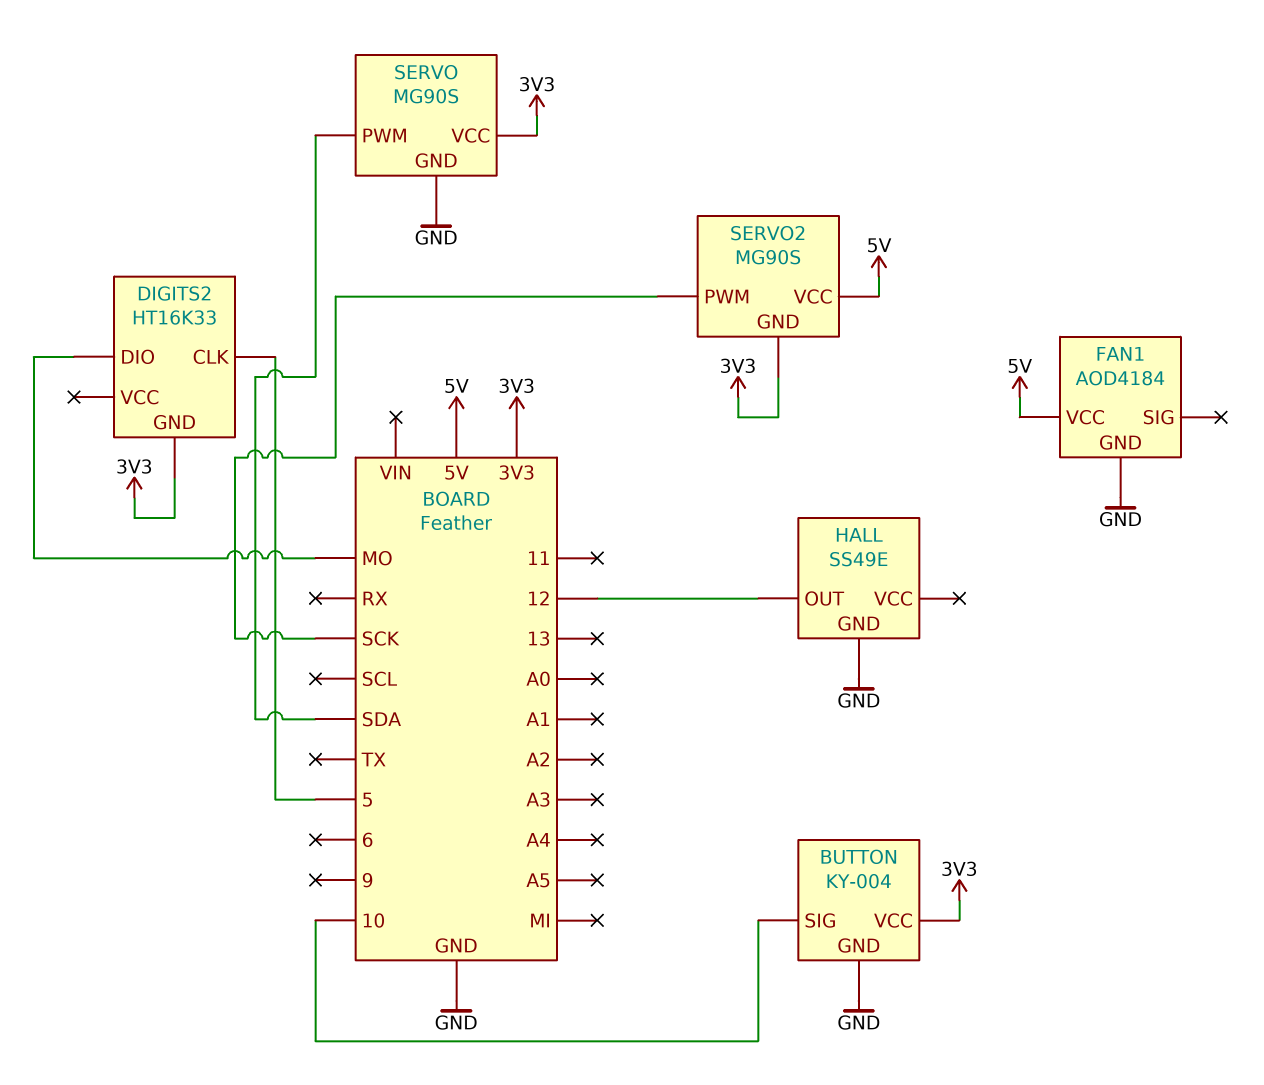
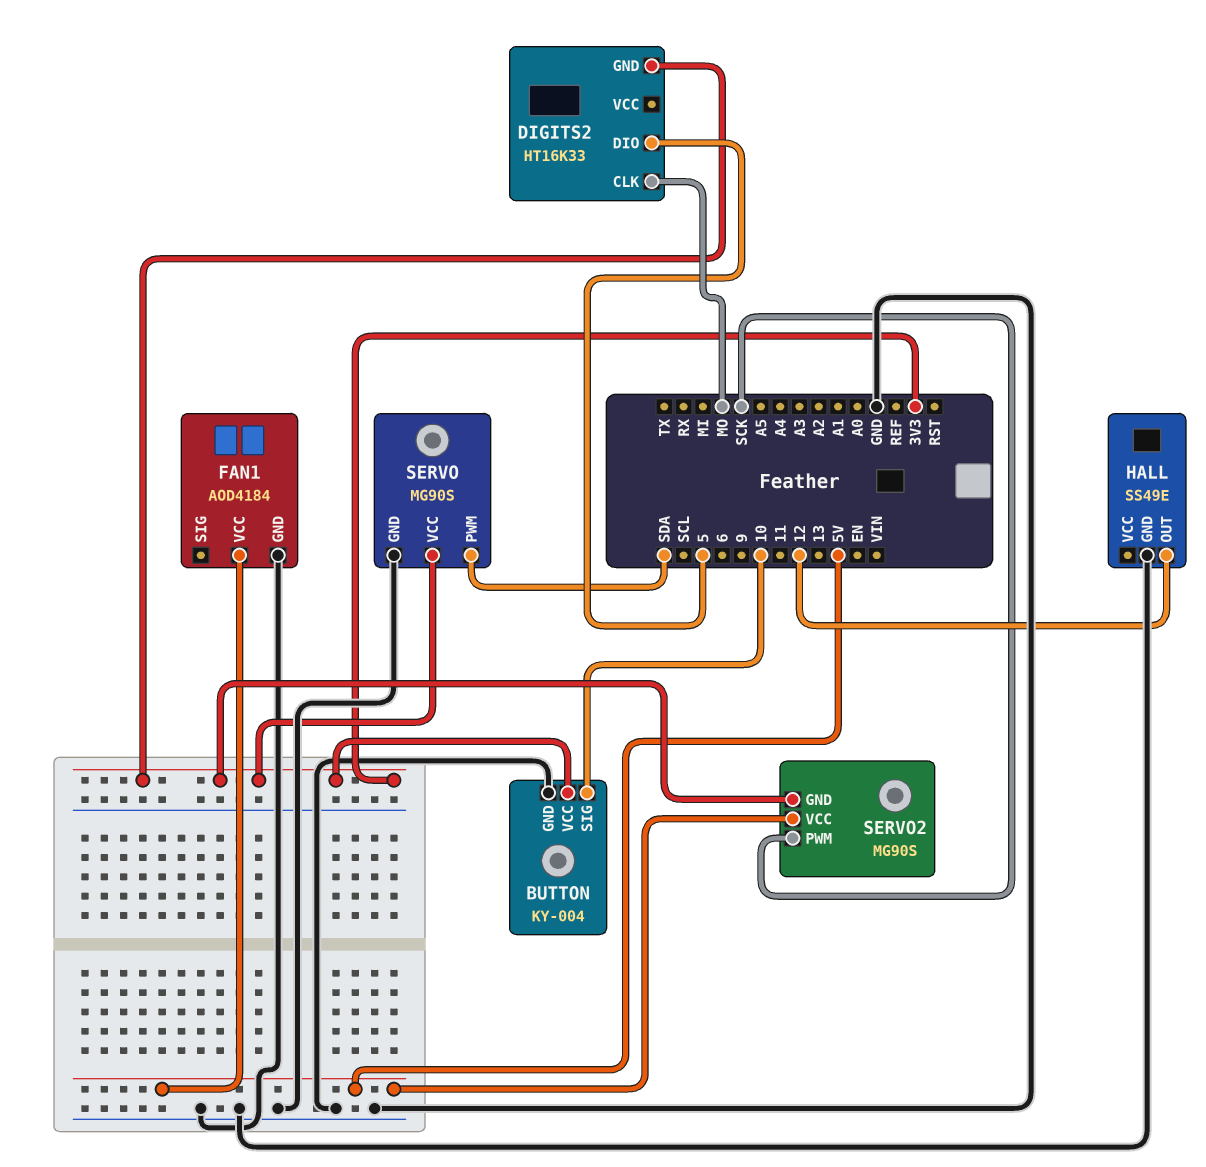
DIGITS2 pin CLK: 5 -> MO
DIGITS2 pin DIO: MO -> 5

